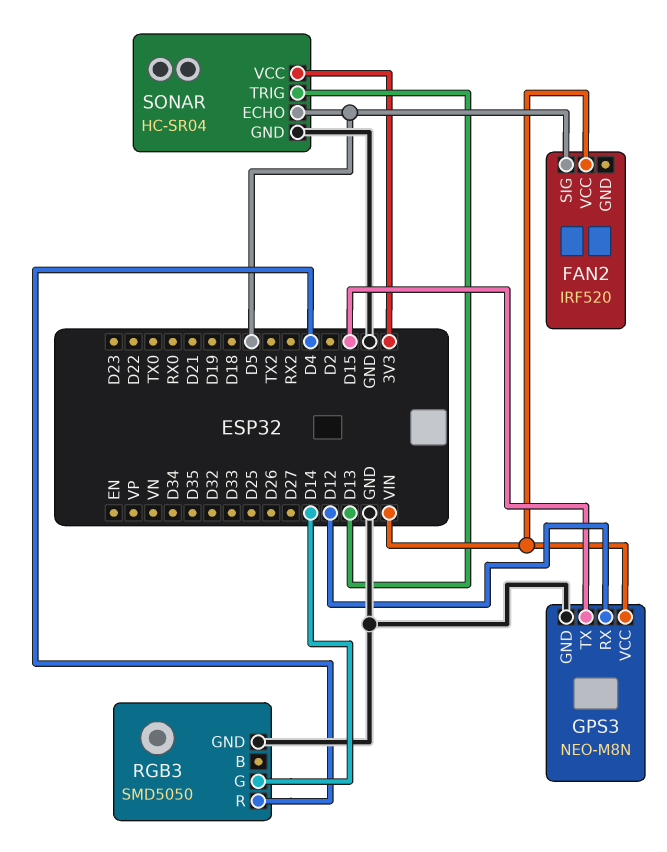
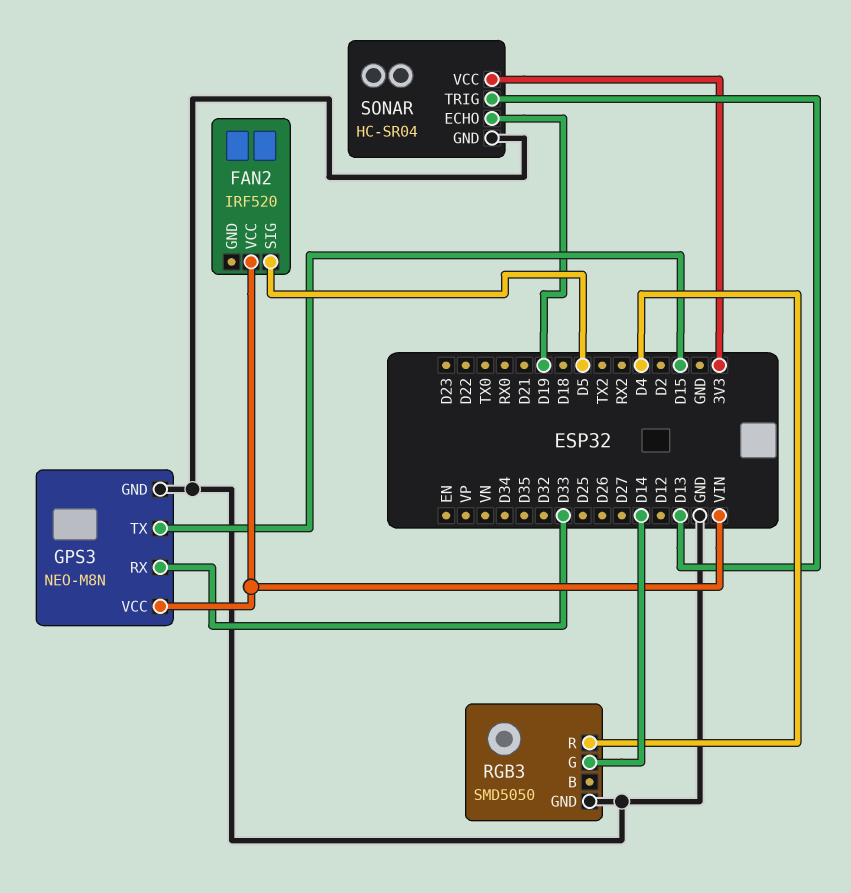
GPS3 pin RX: D12 -> D33
SONAR pin ECHO: D5 -> D19

